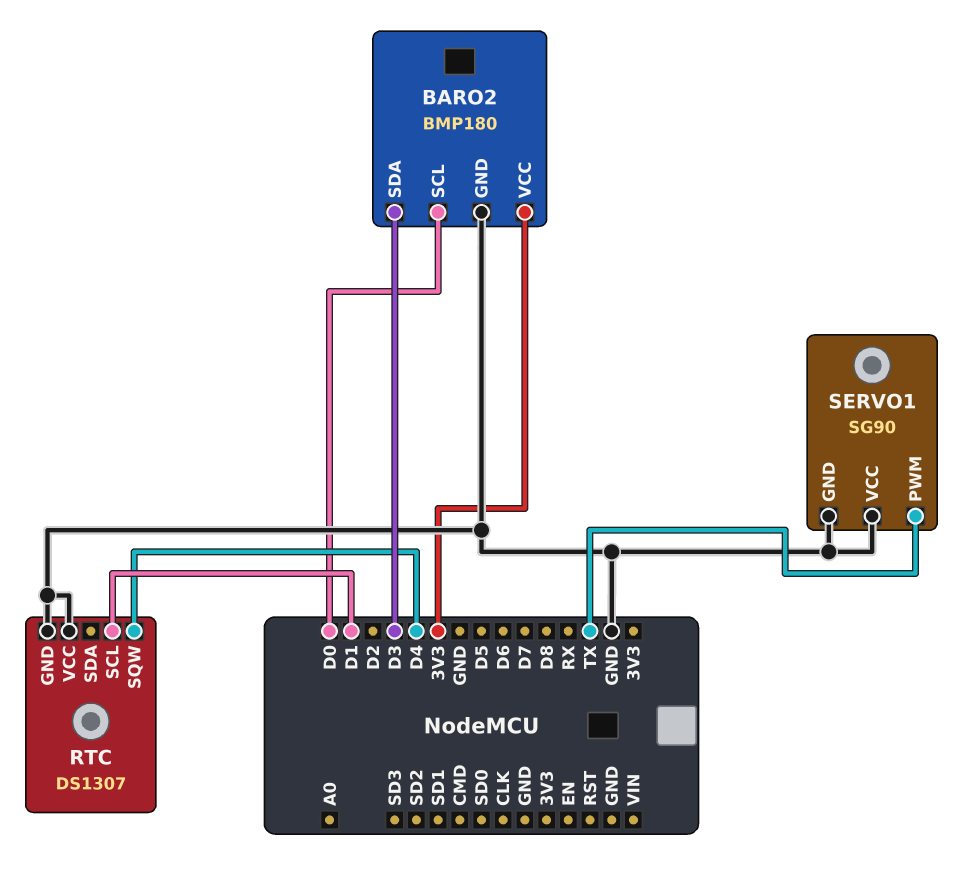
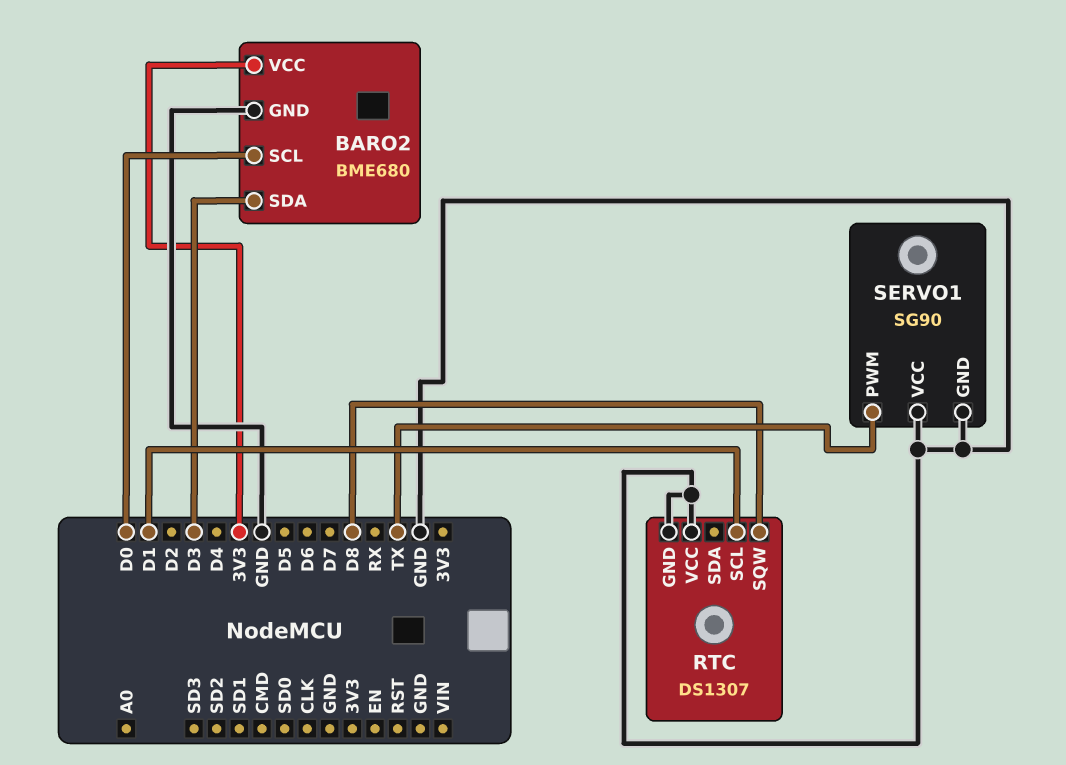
BARO2: BMP180 -> BME680
RTC pin SQW: D4 -> D8

